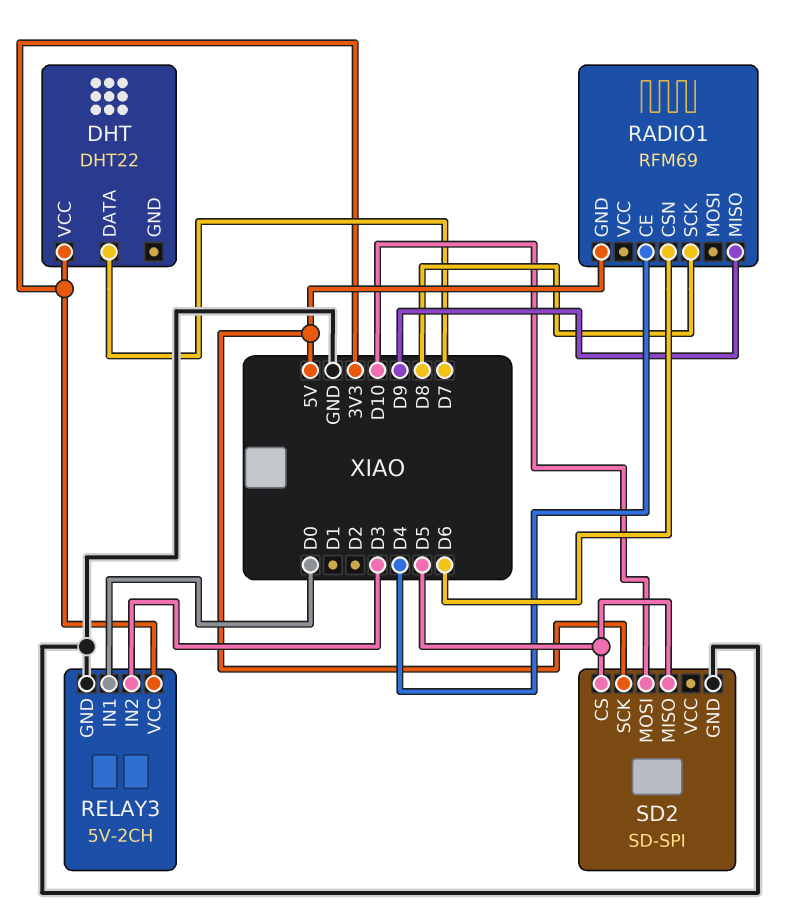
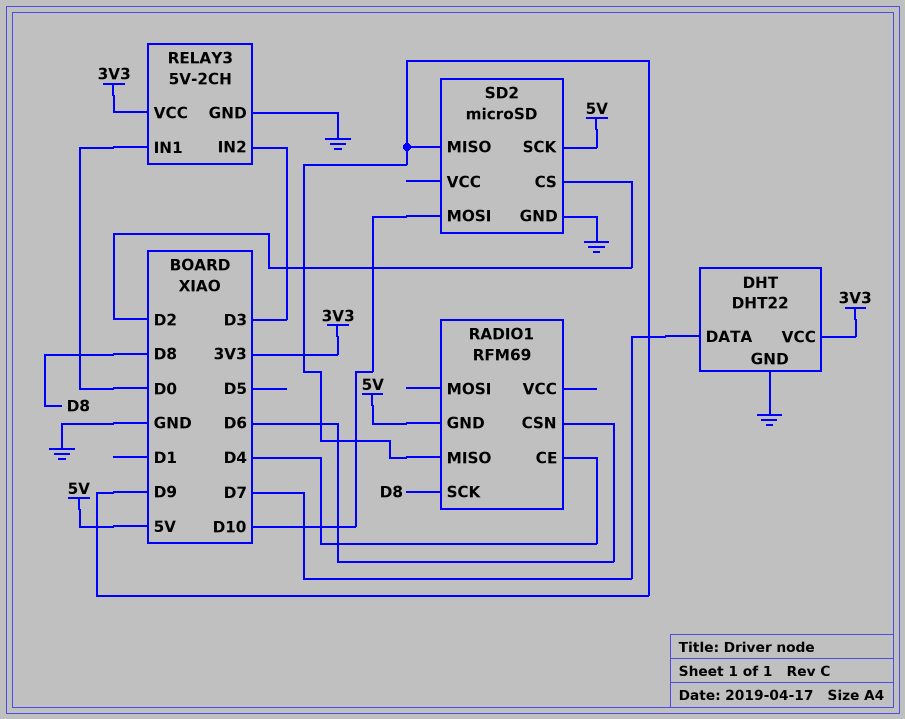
DHT pin GND: none -> GND
SD2: SD-SPI -> microSD
SD2 pin CS: D5 -> D2
SD2 pin MISO: D5 -> D9

